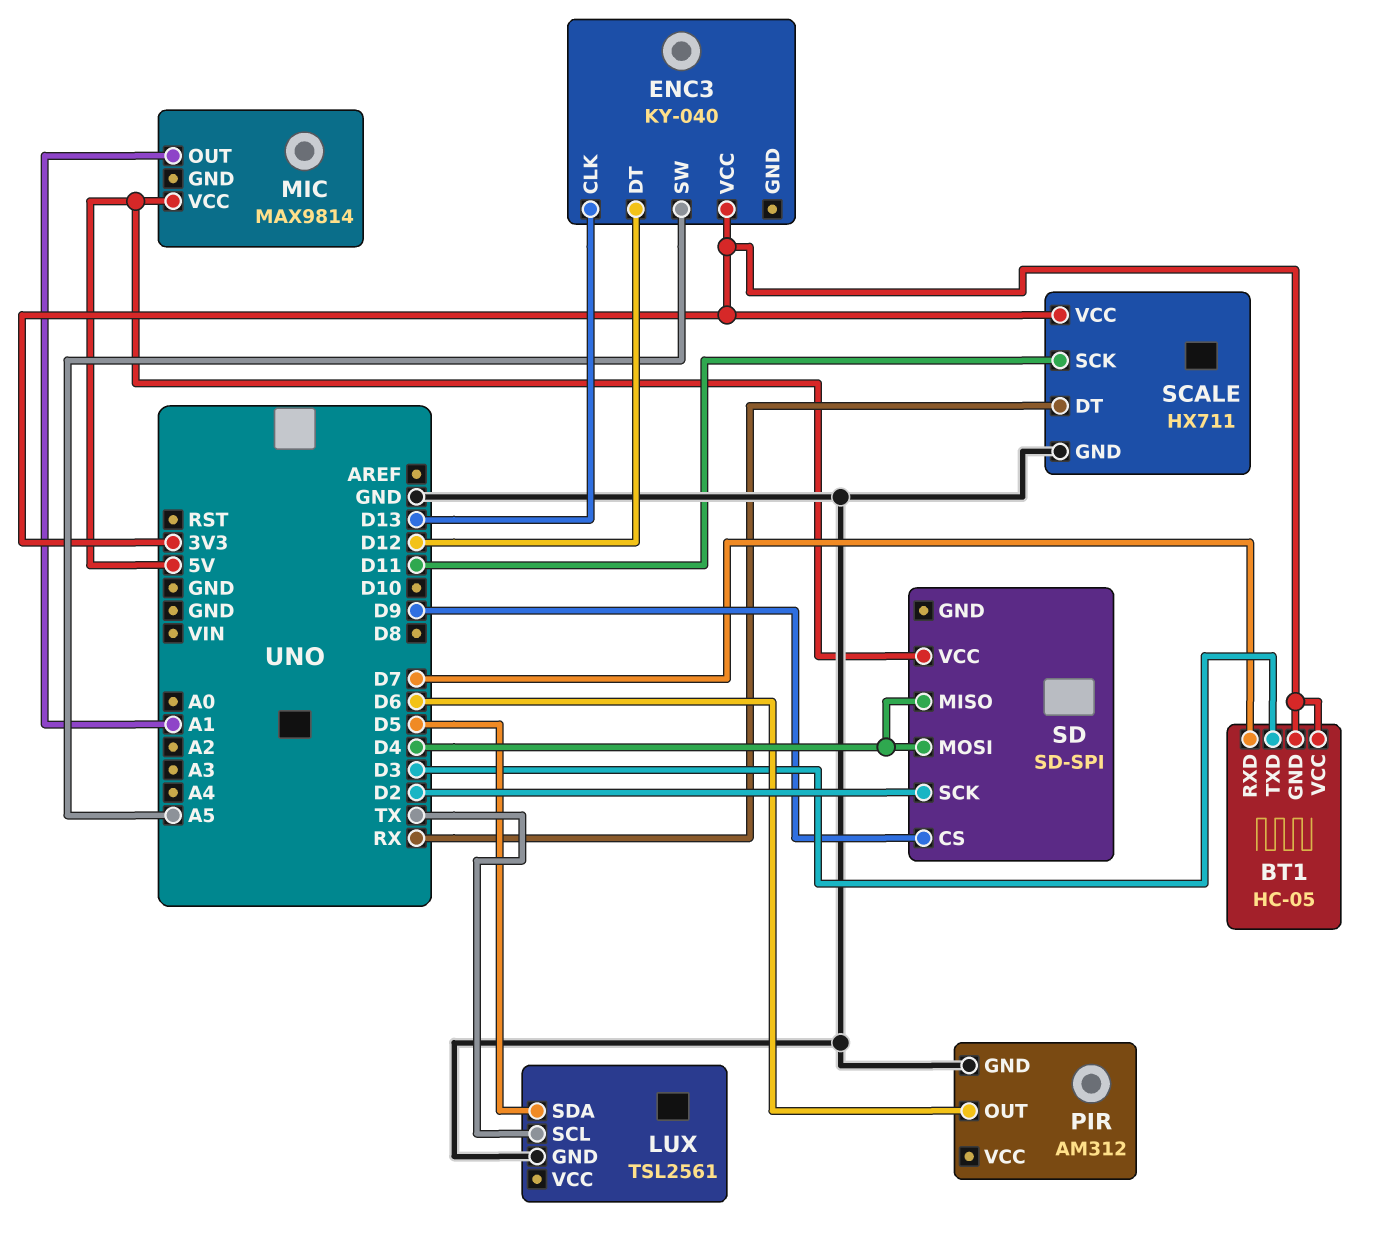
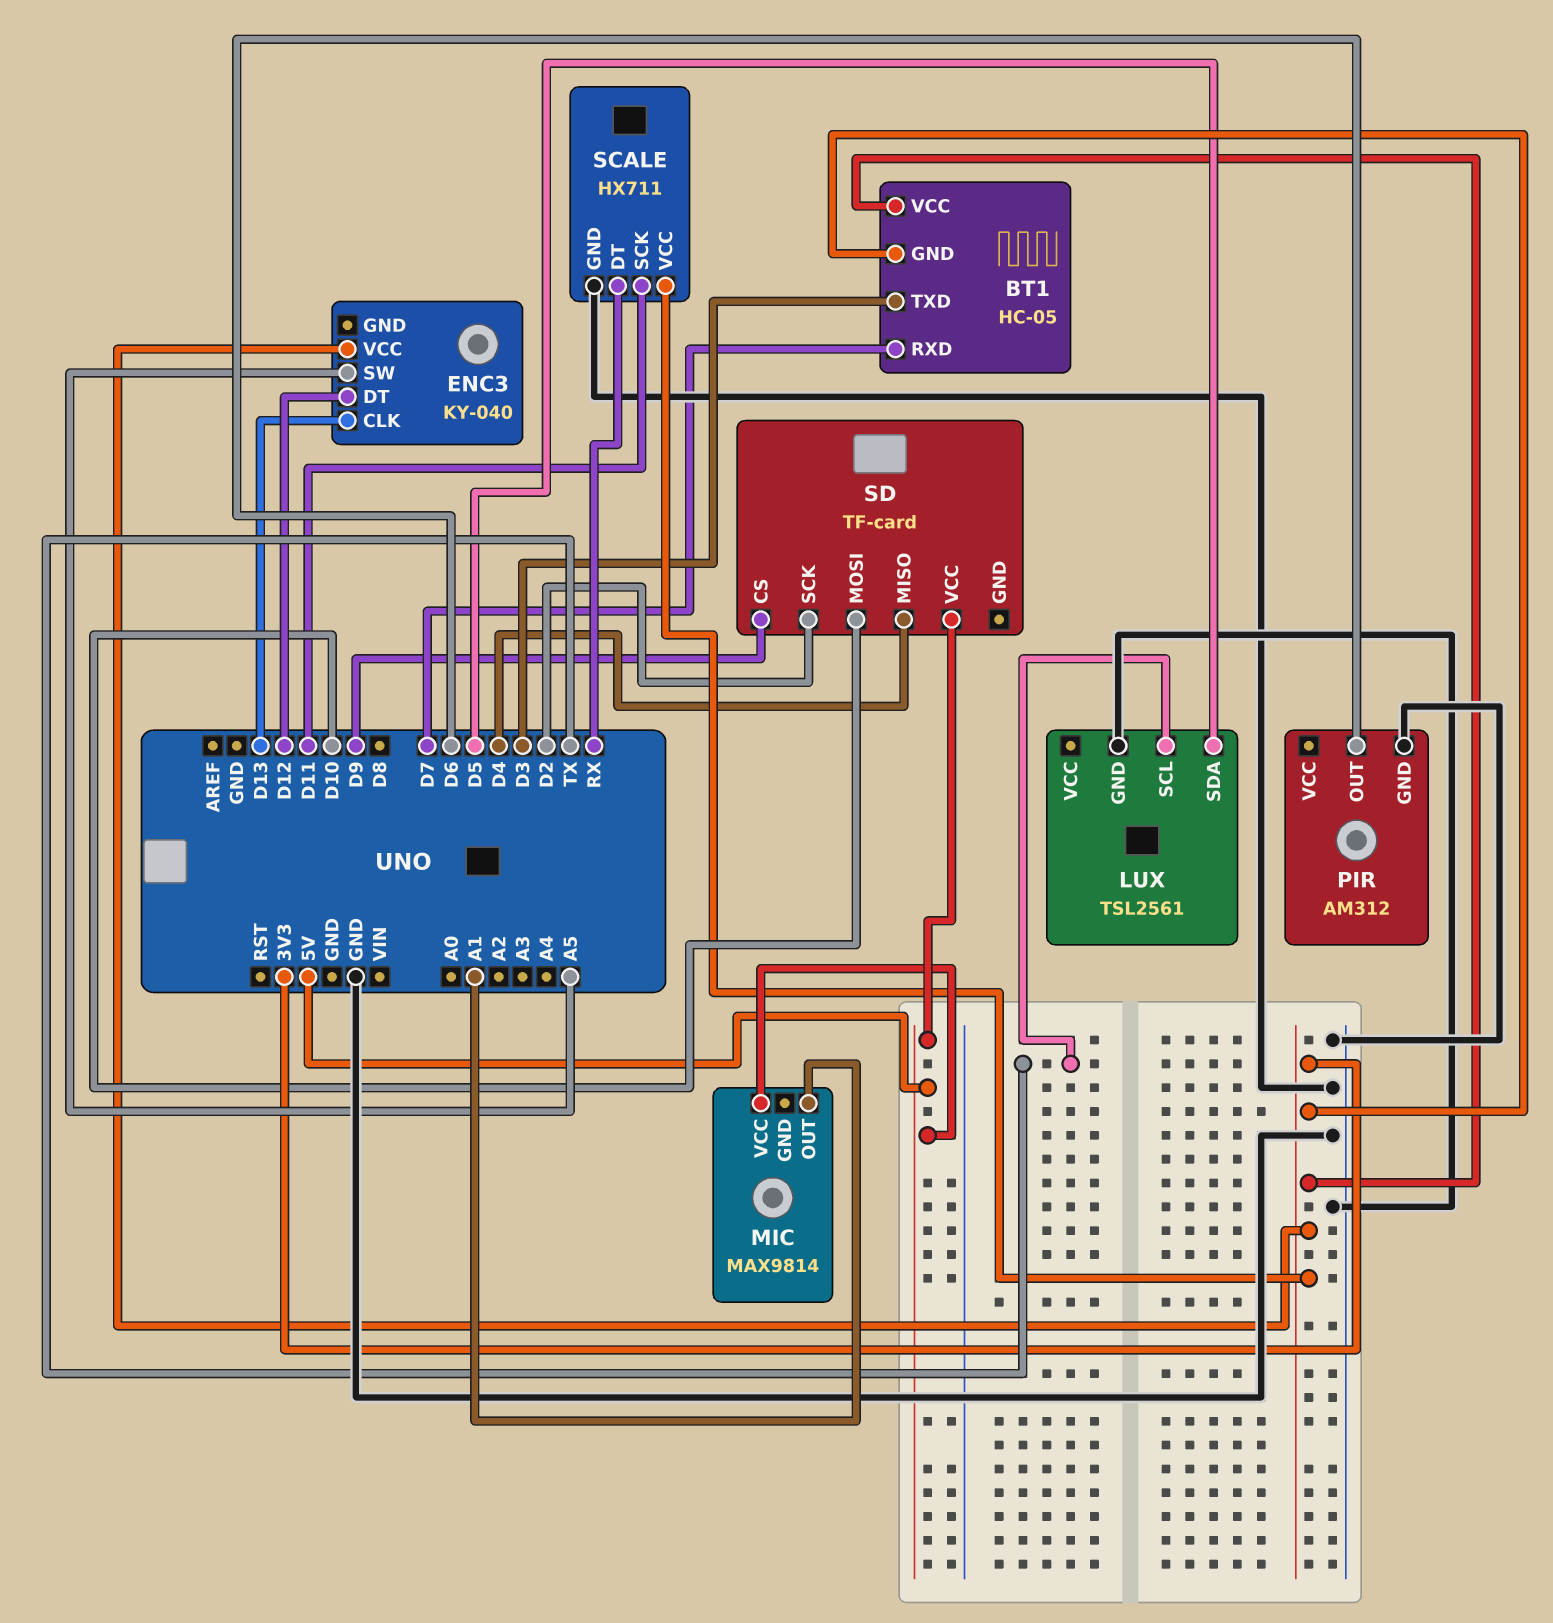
SD: SD-SPI -> TF-card
SD pin MOSI: D4 -> D10

